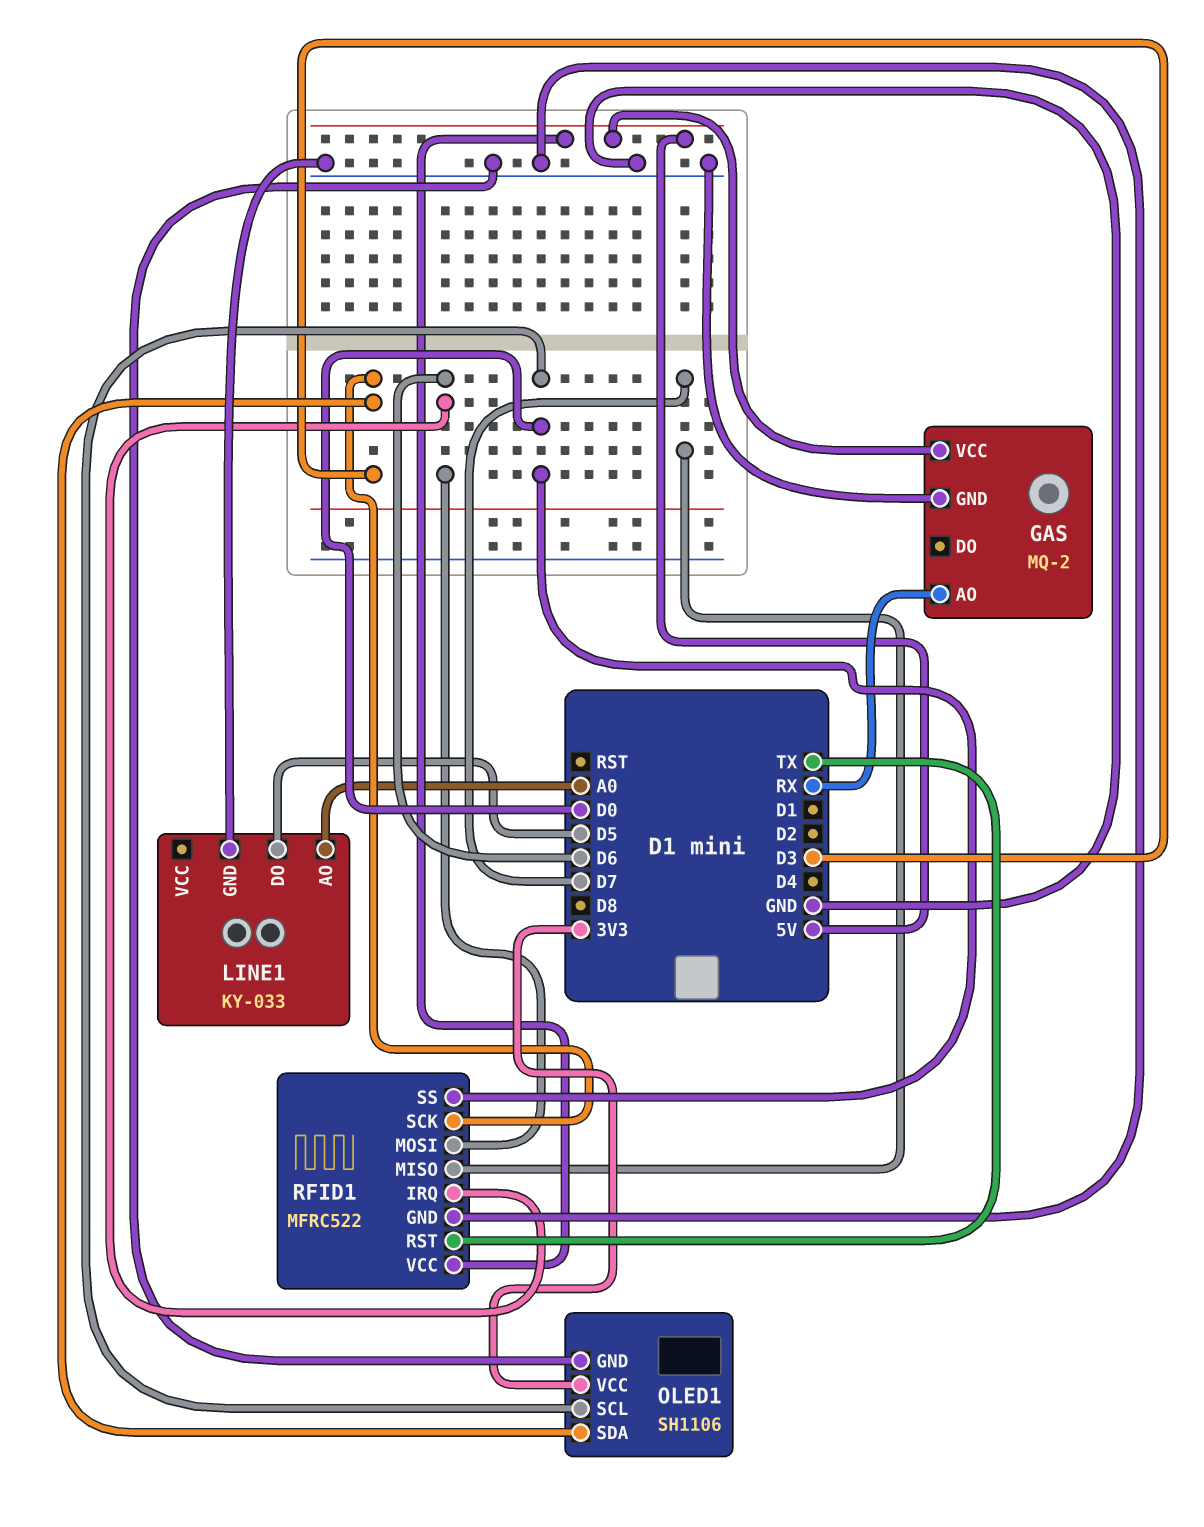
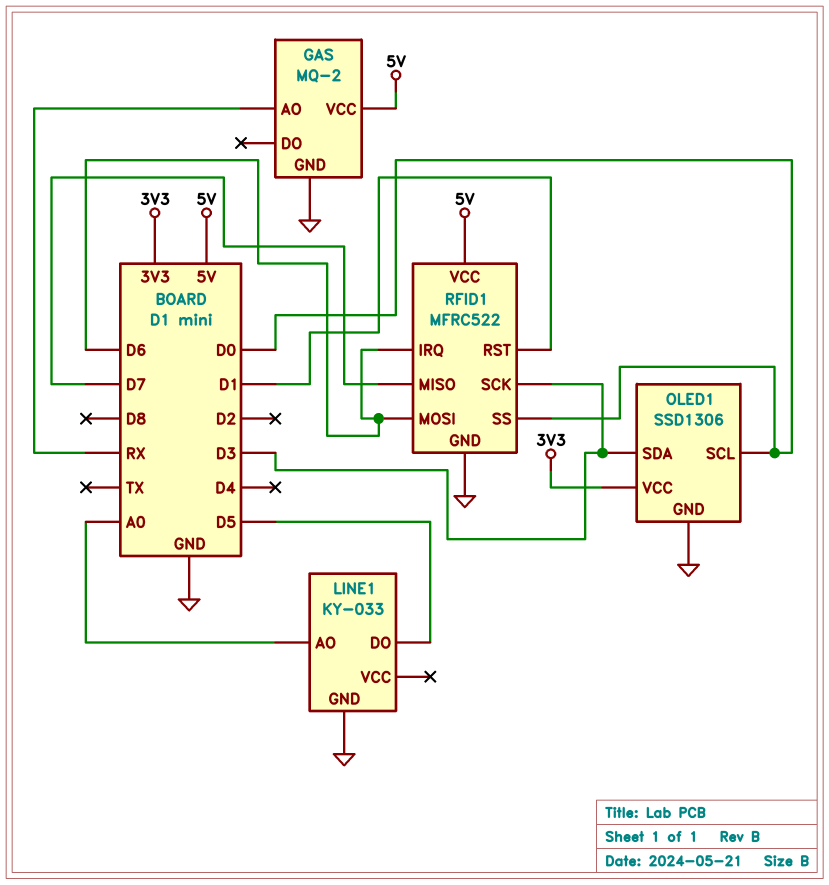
OLED1: SH1106 -> SSD1306
RFID1 pin RST: TX -> D1

